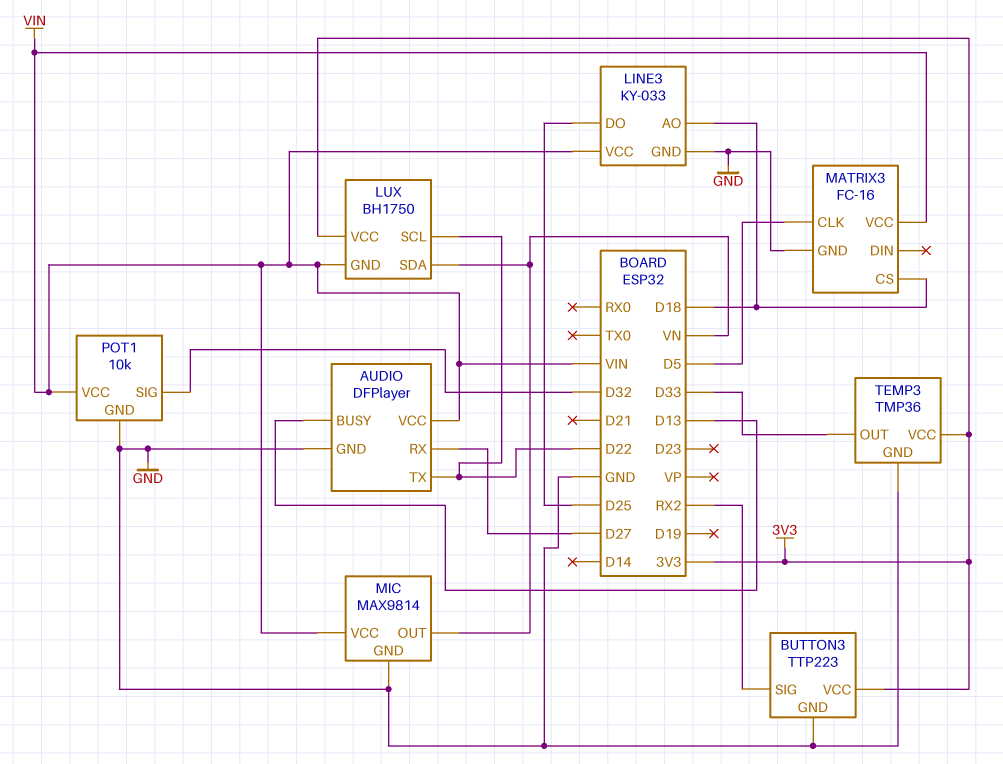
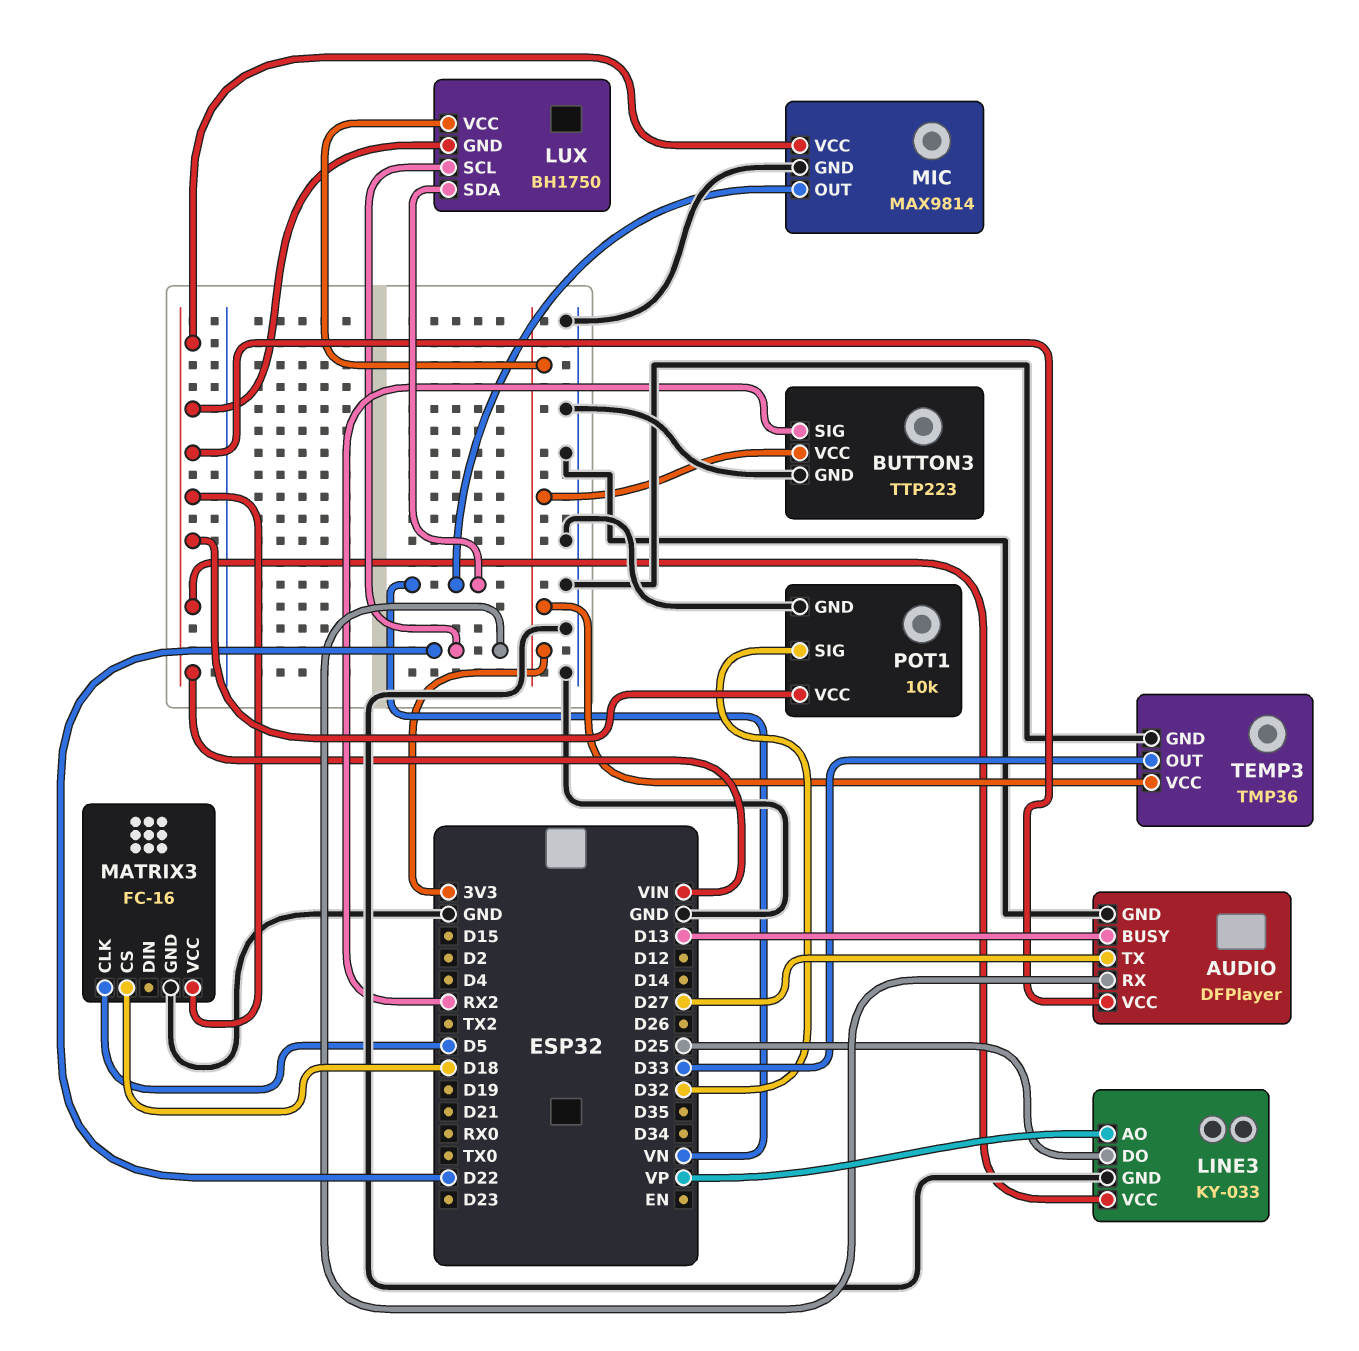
AUDIO pin RX: D27 -> D22
AUDIO pin TX: D22 -> D27
LINE3 pin AO: D18 -> VP

